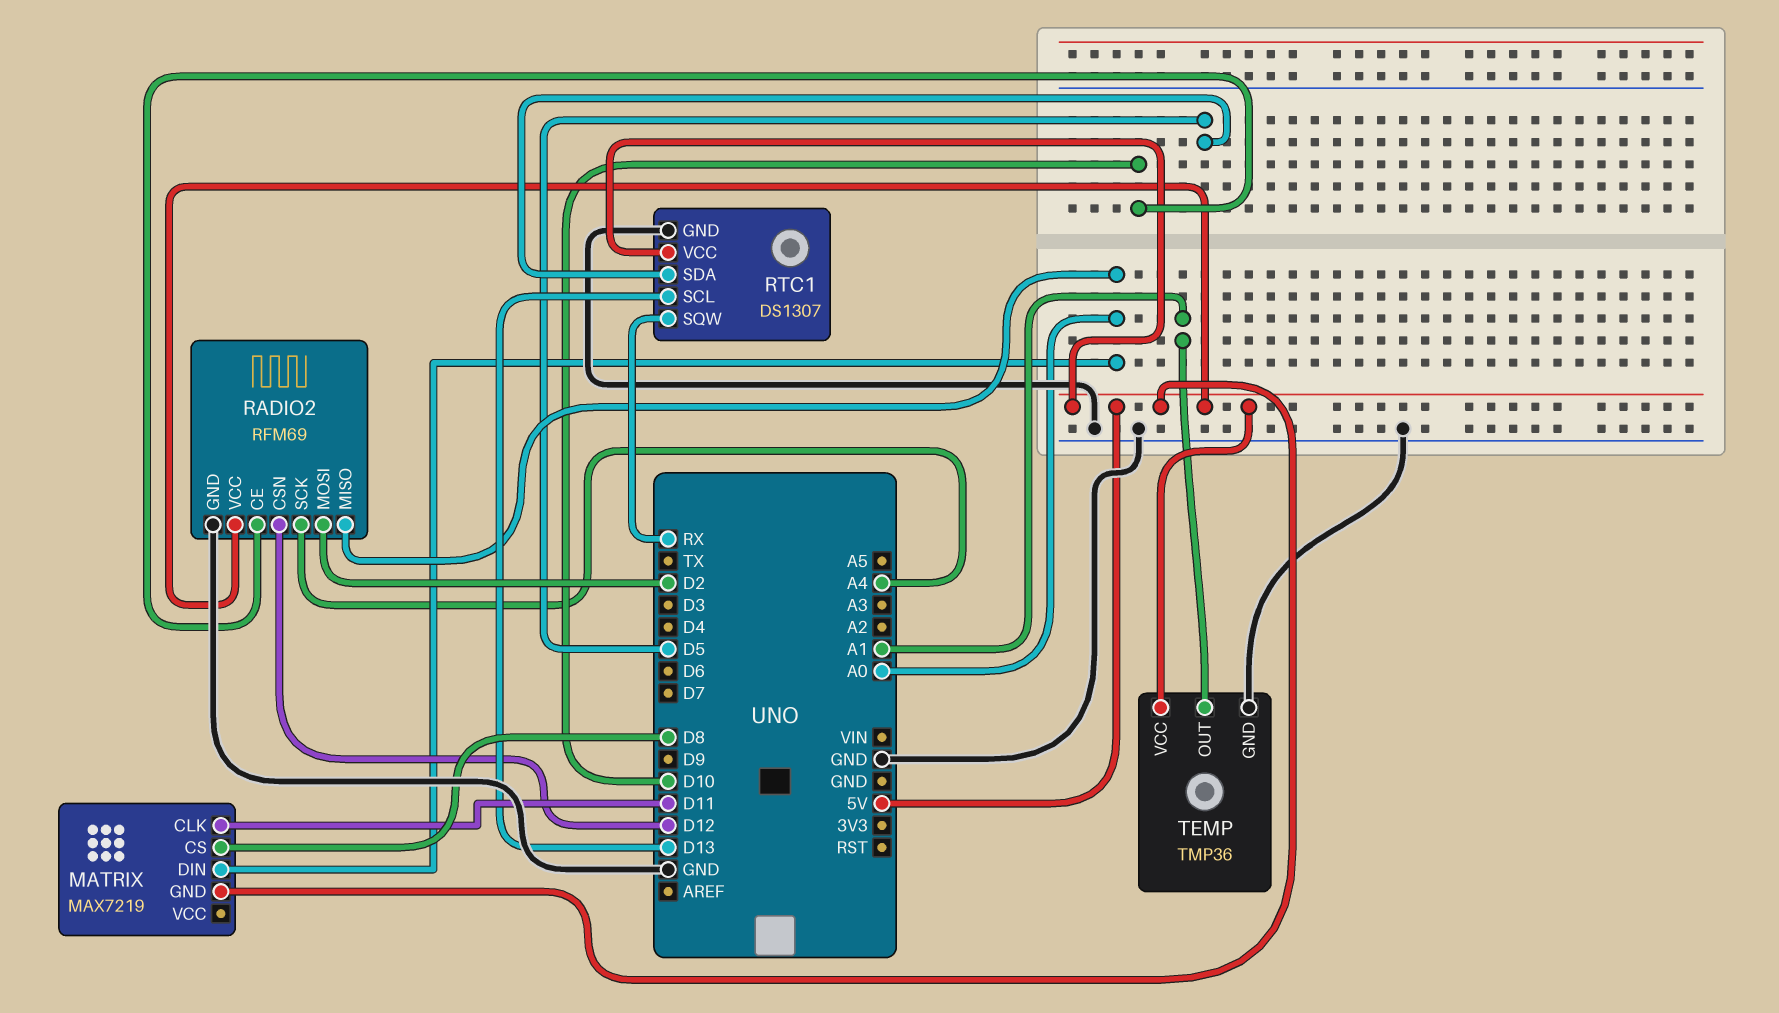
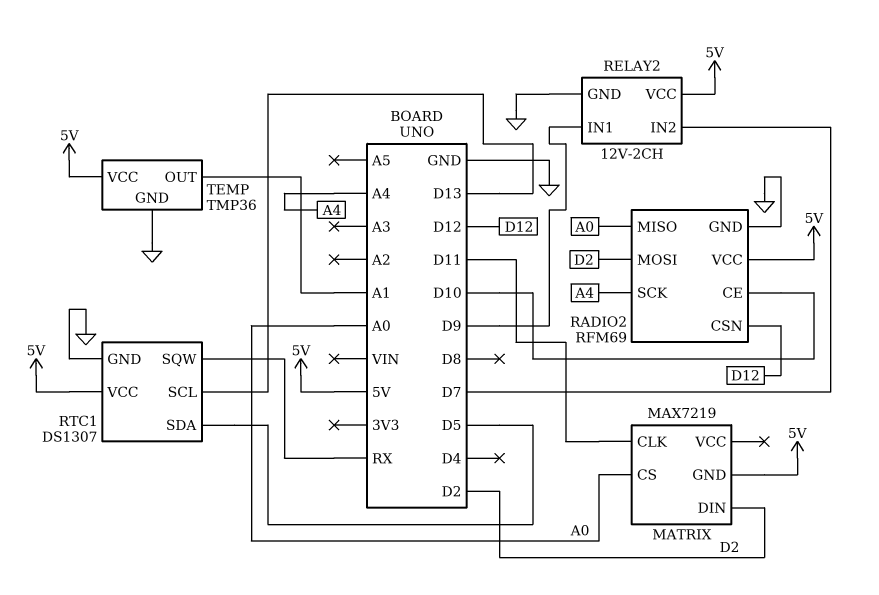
MATRIX pin CS: D8 -> A0
MATRIX pin DIN: A0 -> D2
RELAY2: none -> 12V-2CH
RELAY2 pin GND: none -> GND
RELAY2 pin IN1: none -> D9
RELAY2 pin IN2: none -> D7
RELAY2 pin VCC: none -> 5V

